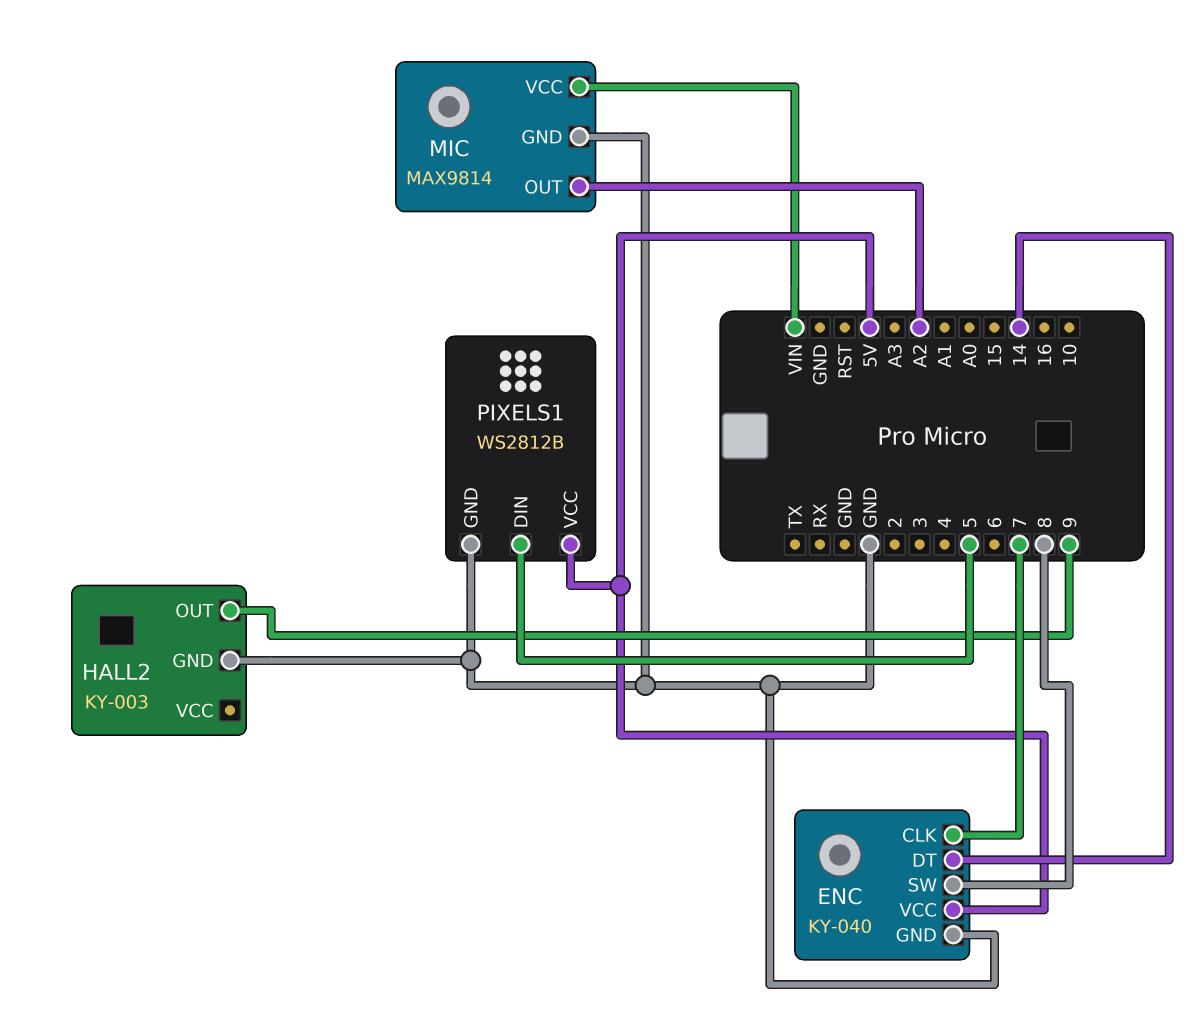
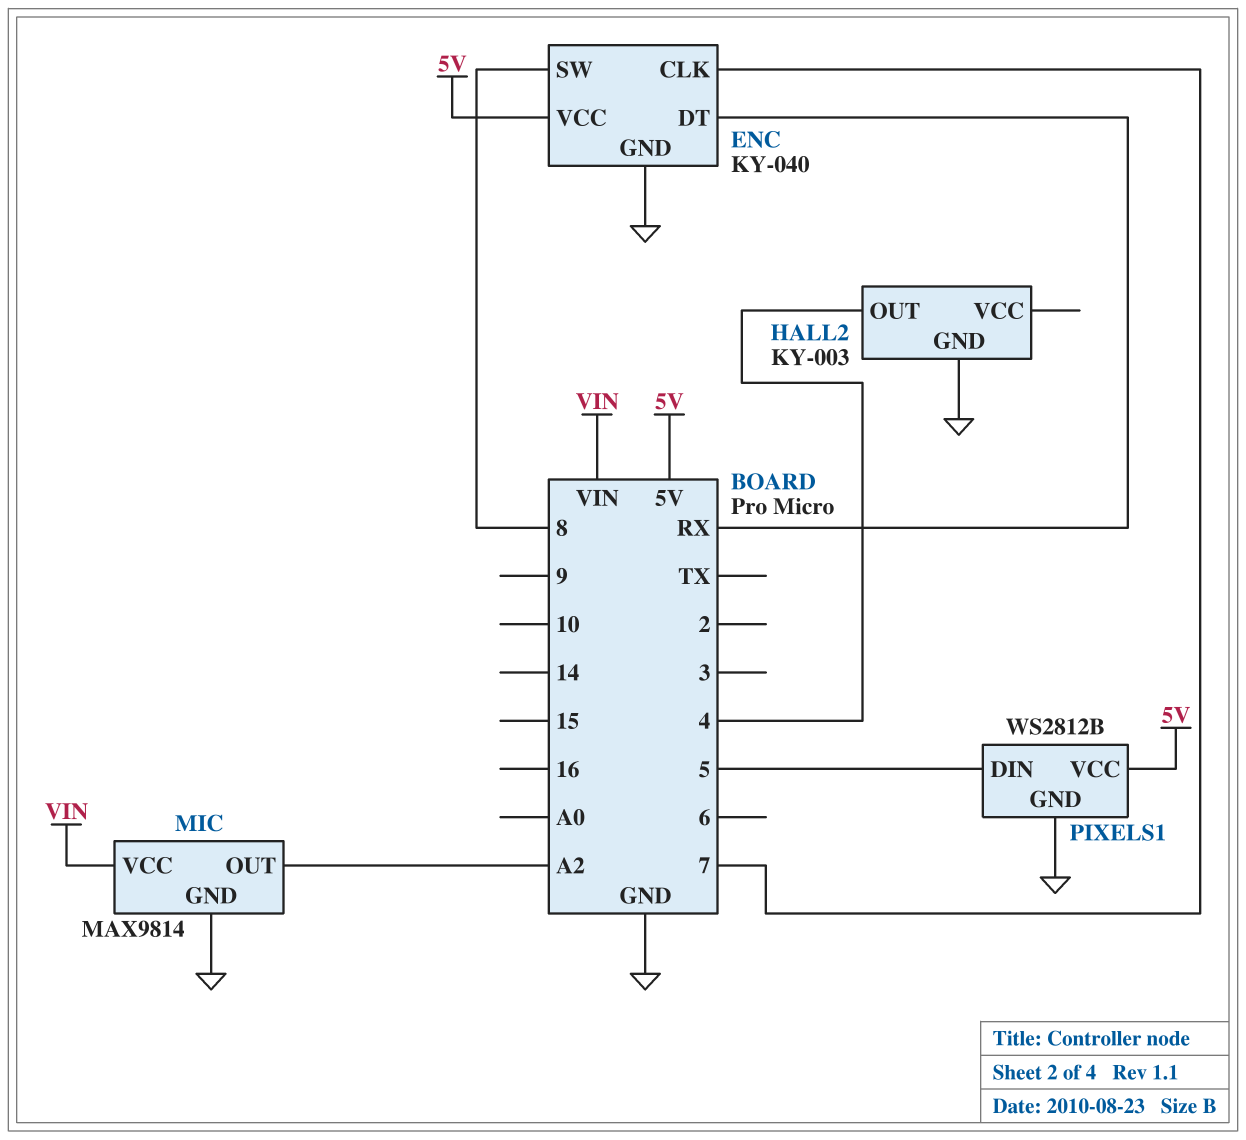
ENC pin DT: 14 -> RX
HALL2 pin OUT: 9 -> 4

